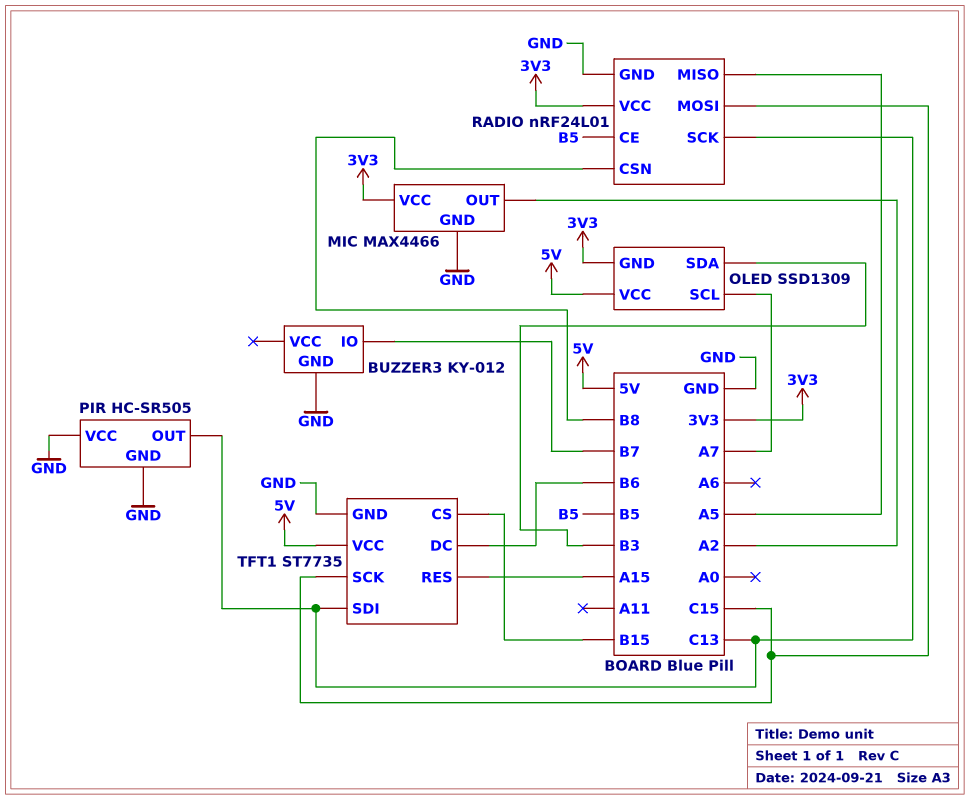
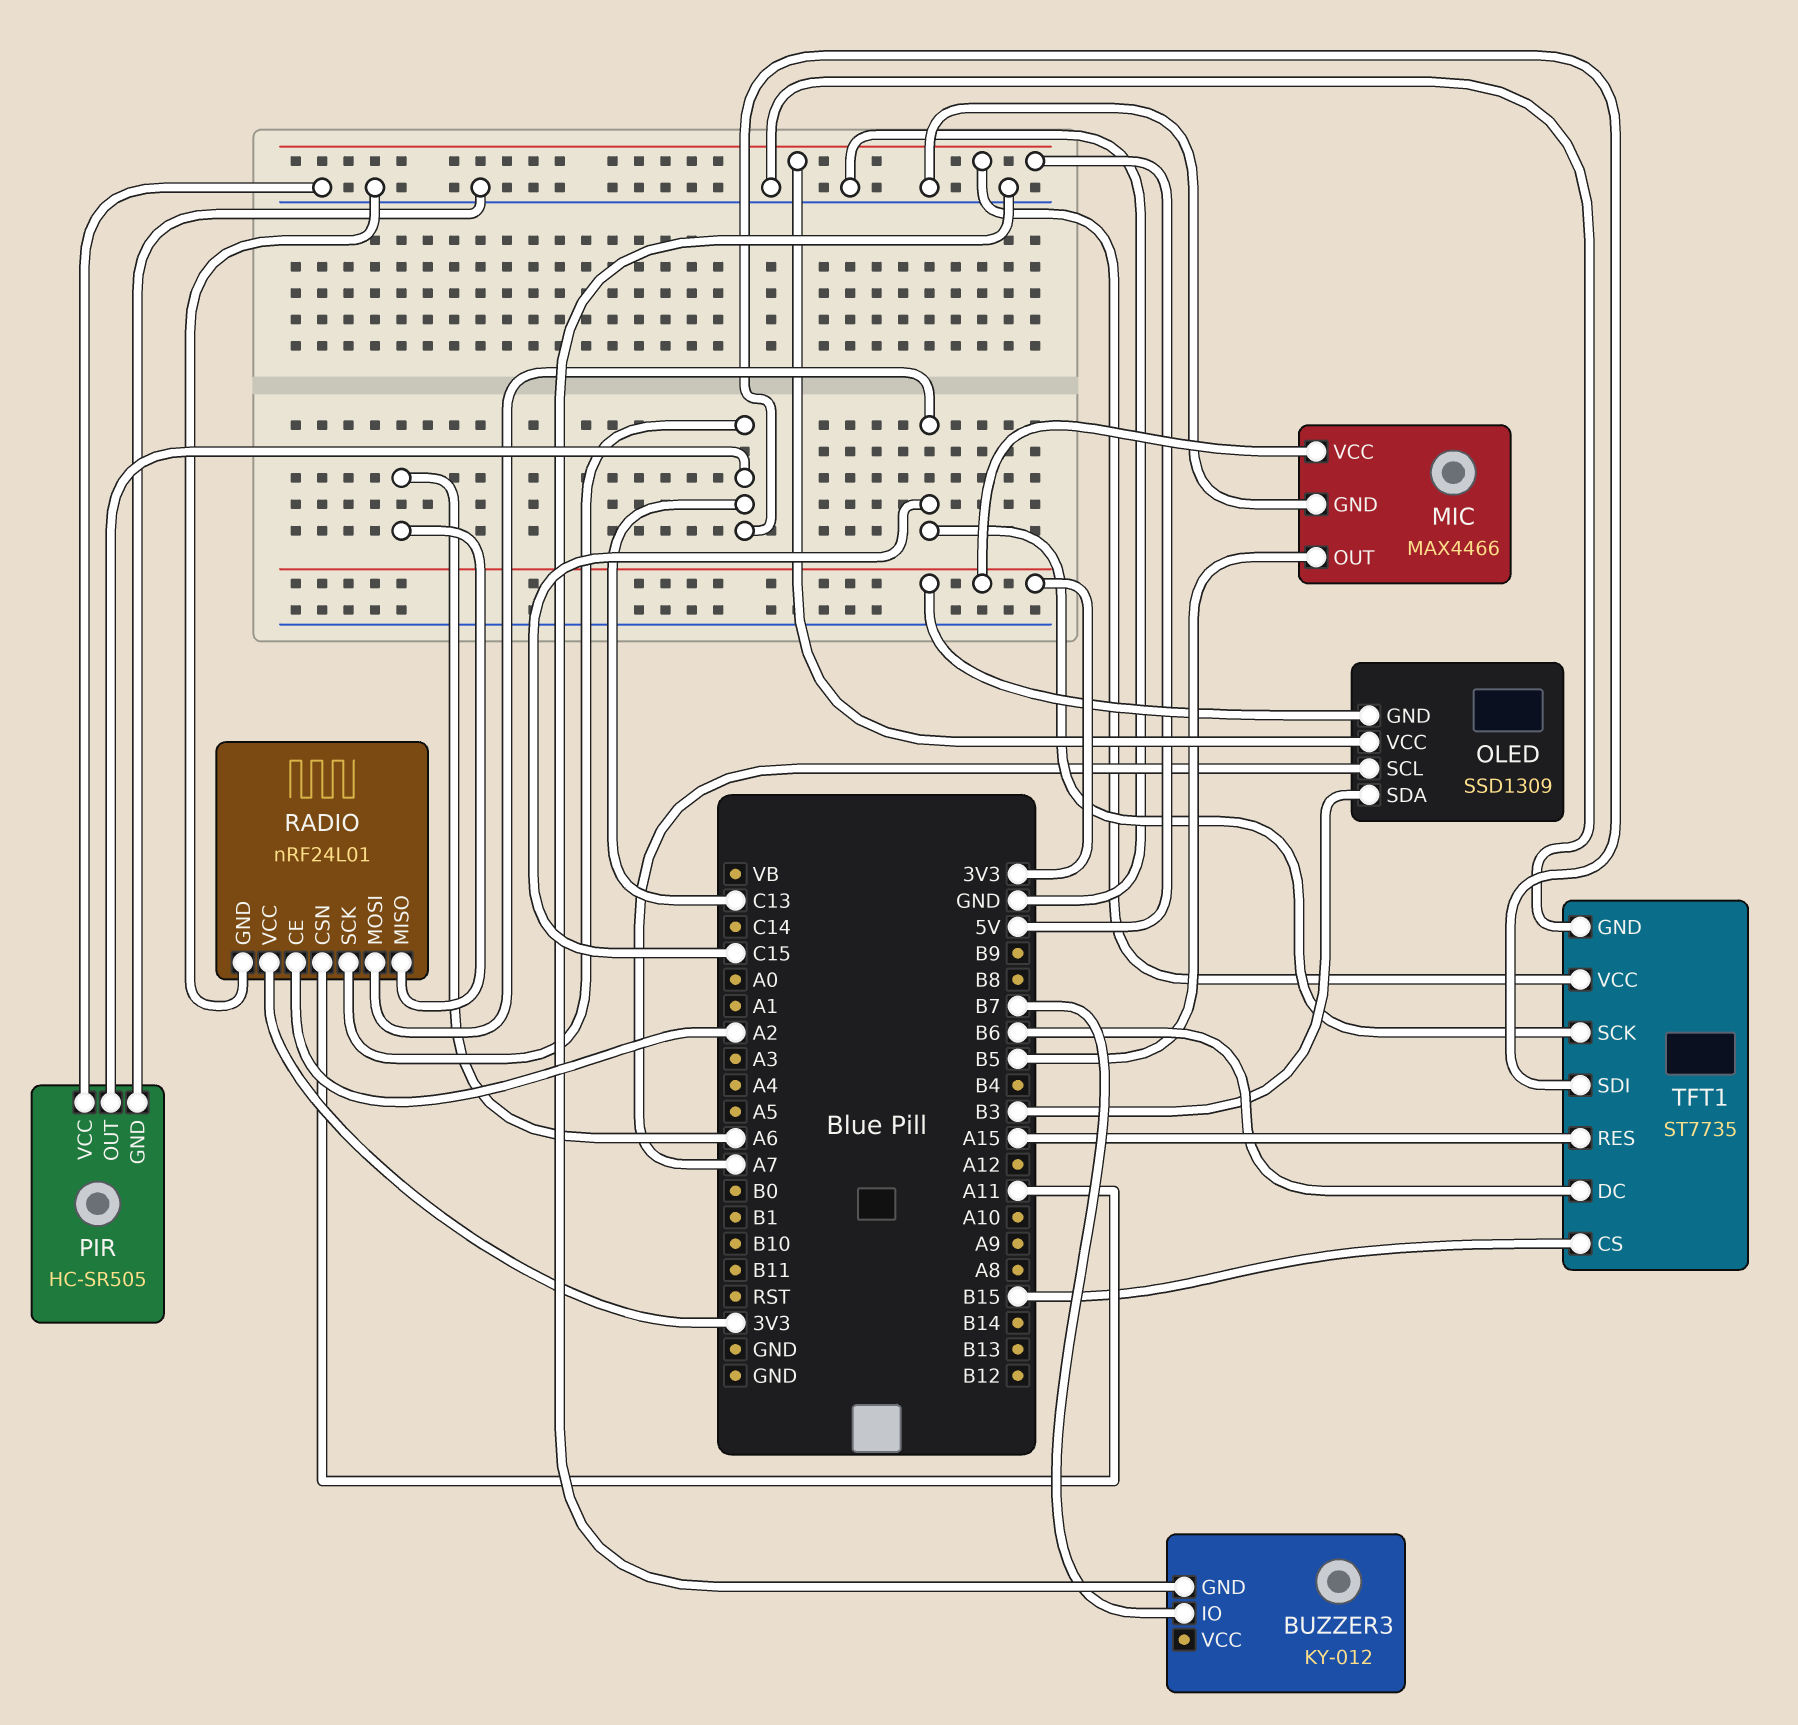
MIC pin OUT: A2 -> B5
RADIO pin CE: B5 -> A2
RADIO pin CSN: B8 -> A11
RADIO pin MISO: A5 -> A6

